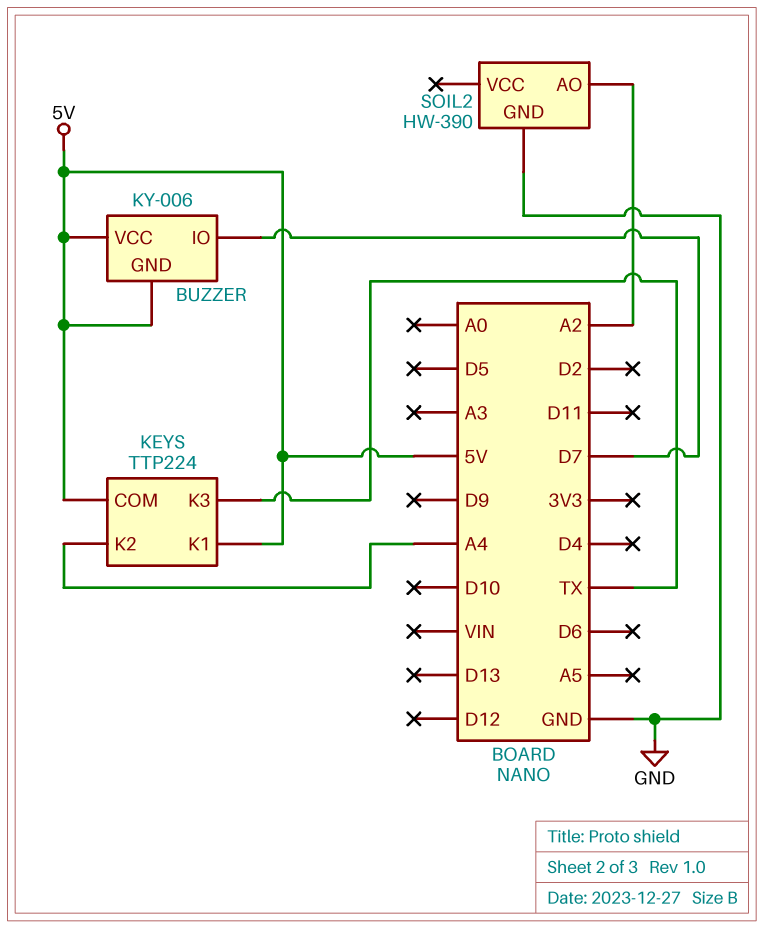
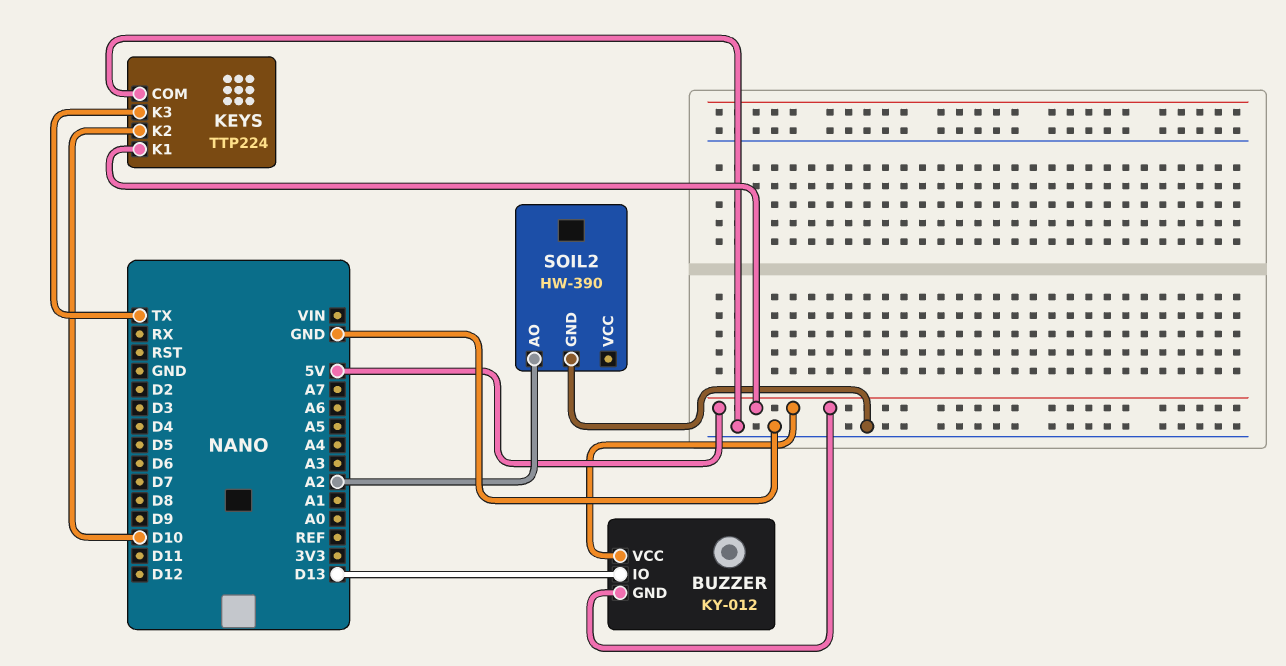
BUZZER: KY-006 -> KY-012
BUZZER pin IO: D7 -> D13
KEYS pin COM: 5V -> GND
KEYS pin K2: A4 -> D10

